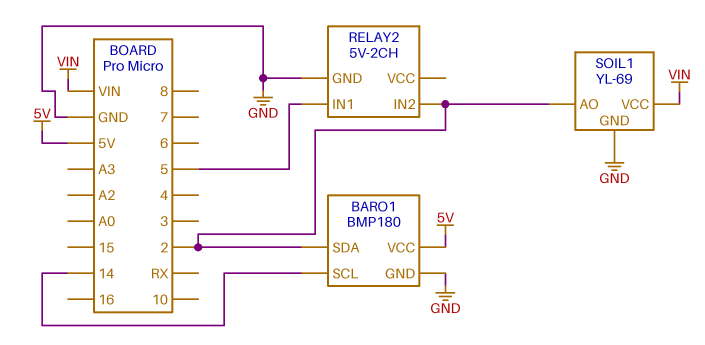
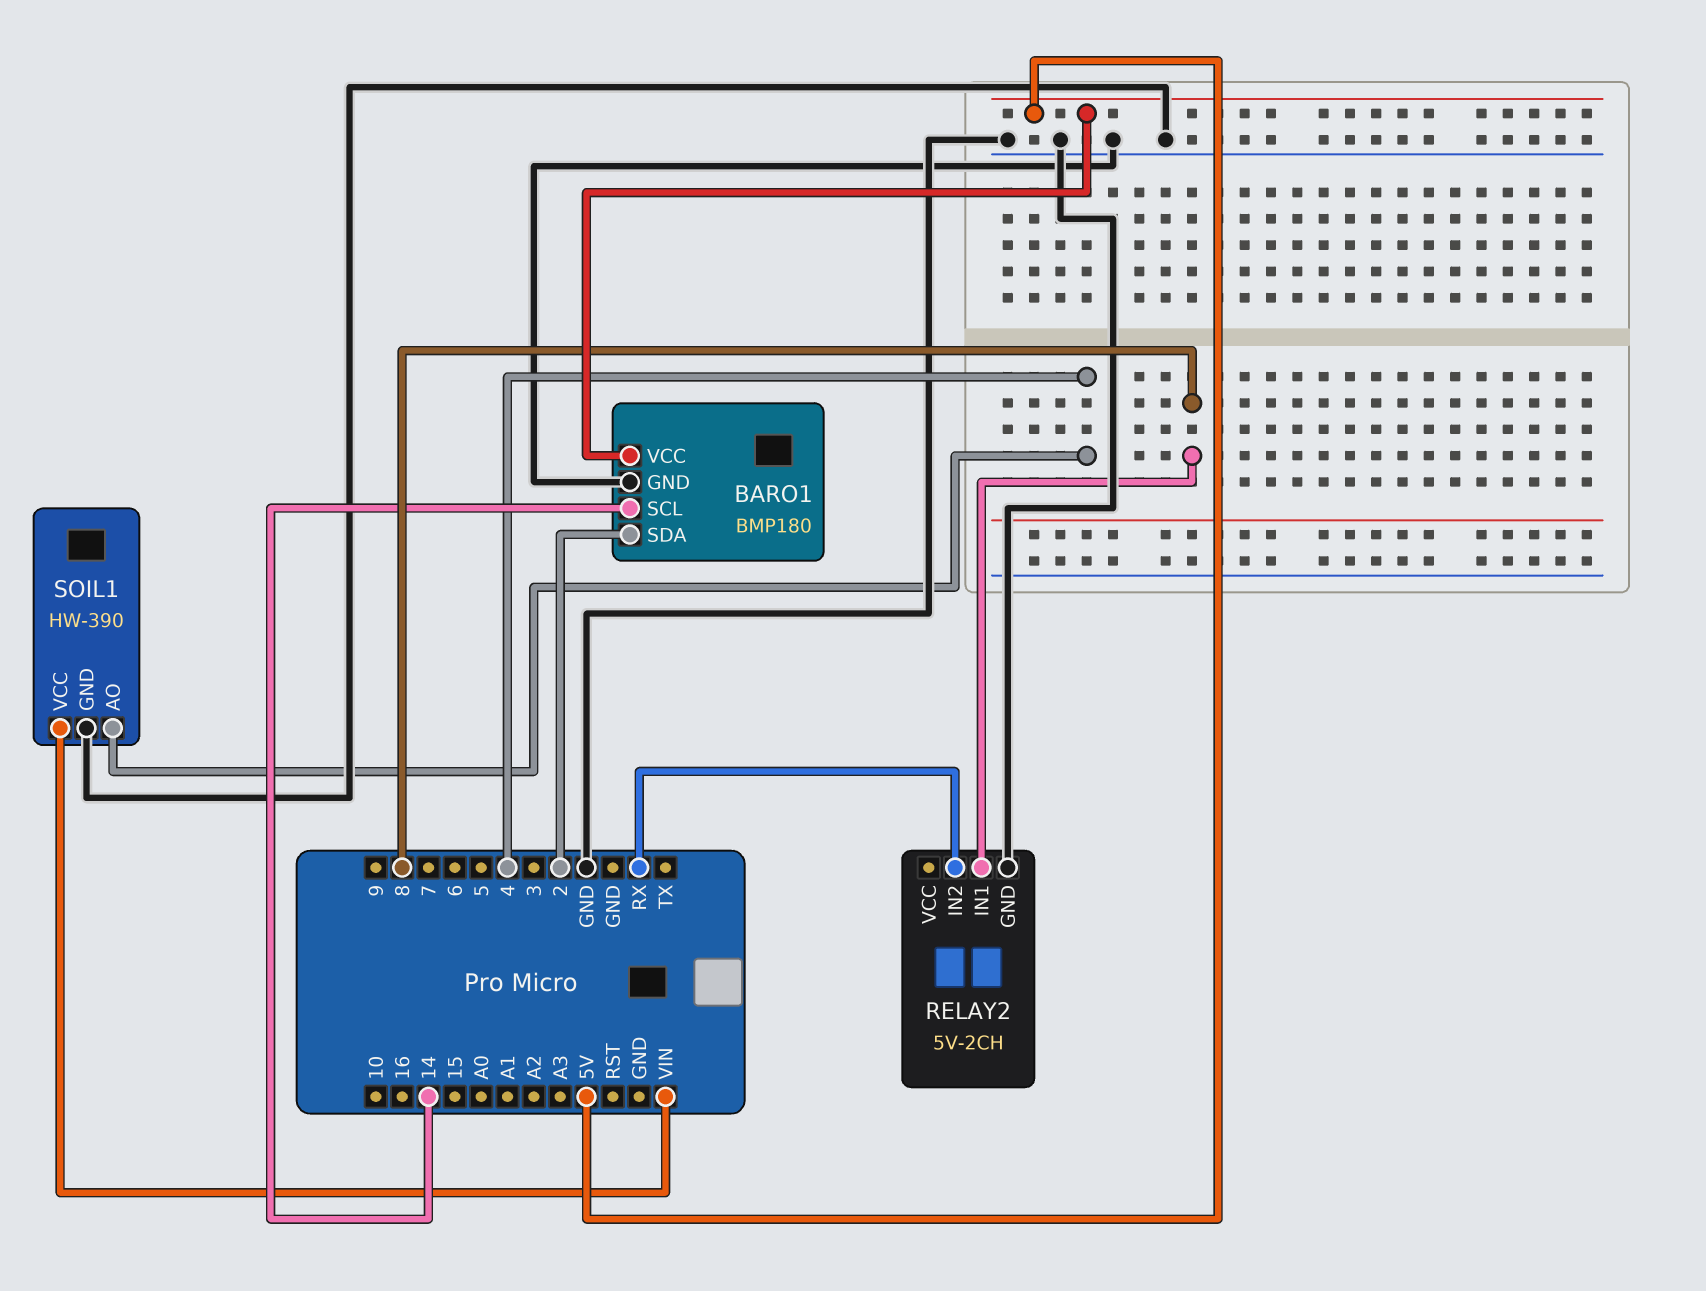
RELAY2 pin IN1: 5 -> 8
RELAY2 pin IN2: 2 -> RX
SOIL1: YL-69 -> HW-390
SOIL1 pin AO: 2 -> 4

